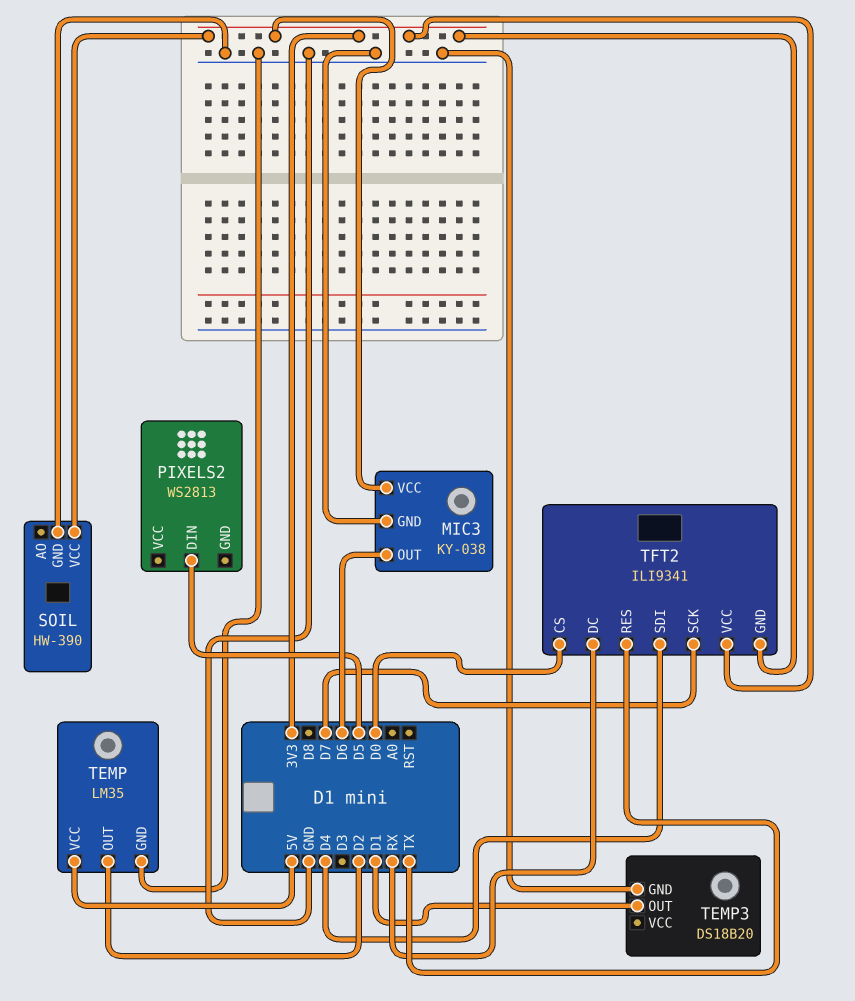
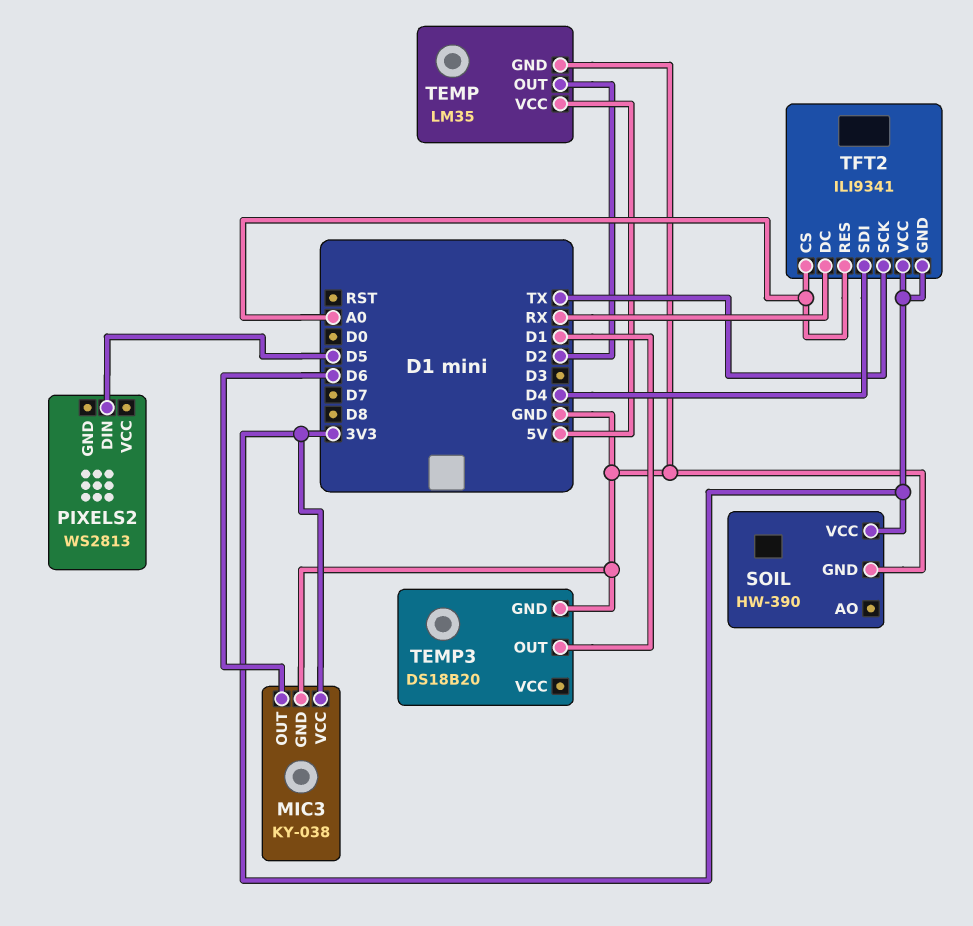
TFT2 pin CS: D0 -> A0
TFT2 pin RES: TX -> A0
TFT2 pin SCK: D7 -> TX

